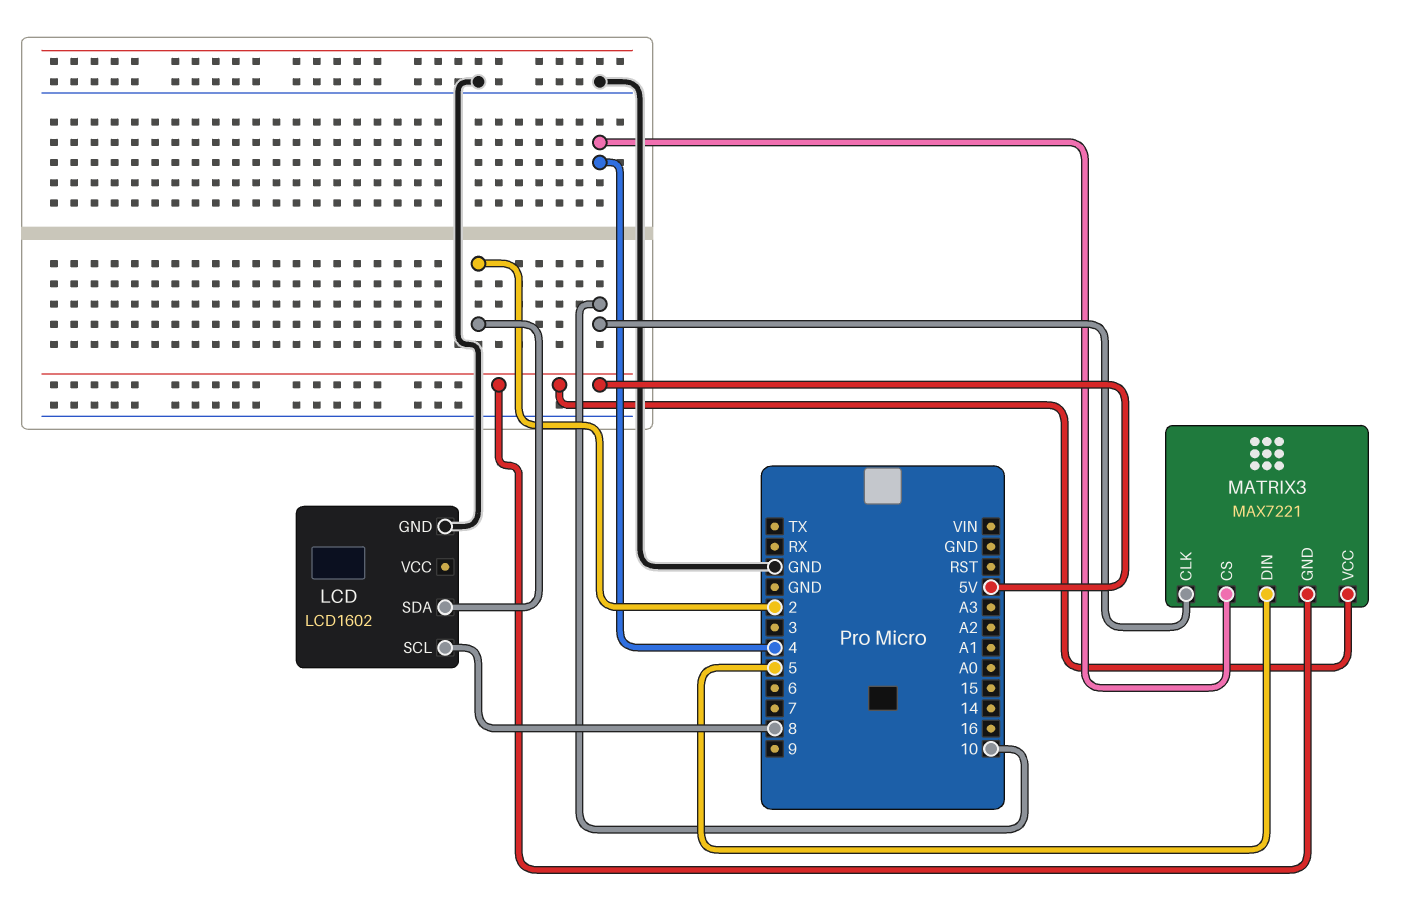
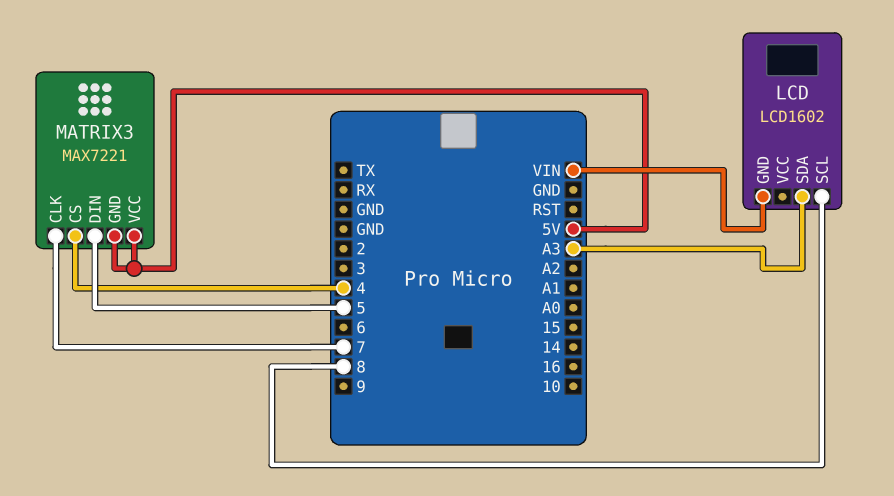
LCD pin GND: GND -> VIN
LCD pin SDA: 2 -> A3
MATRIX3 pin CLK: 10 -> 7

